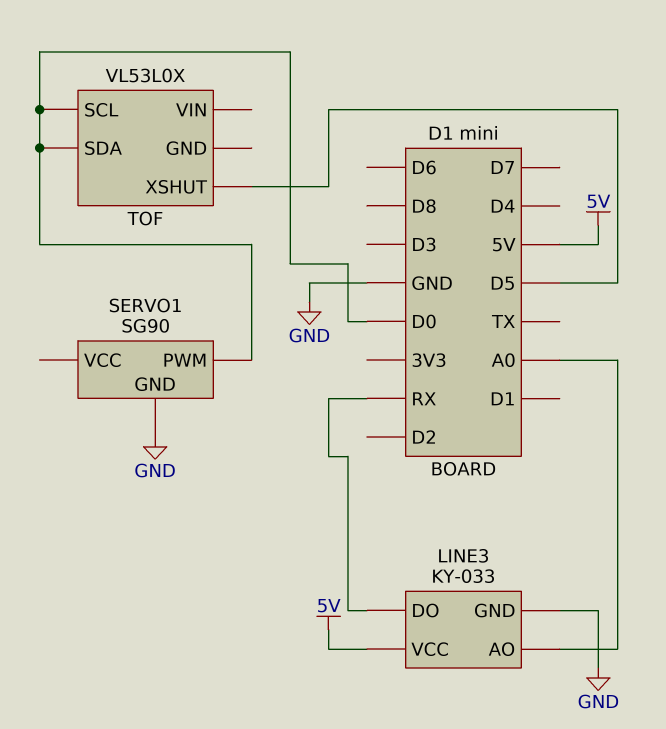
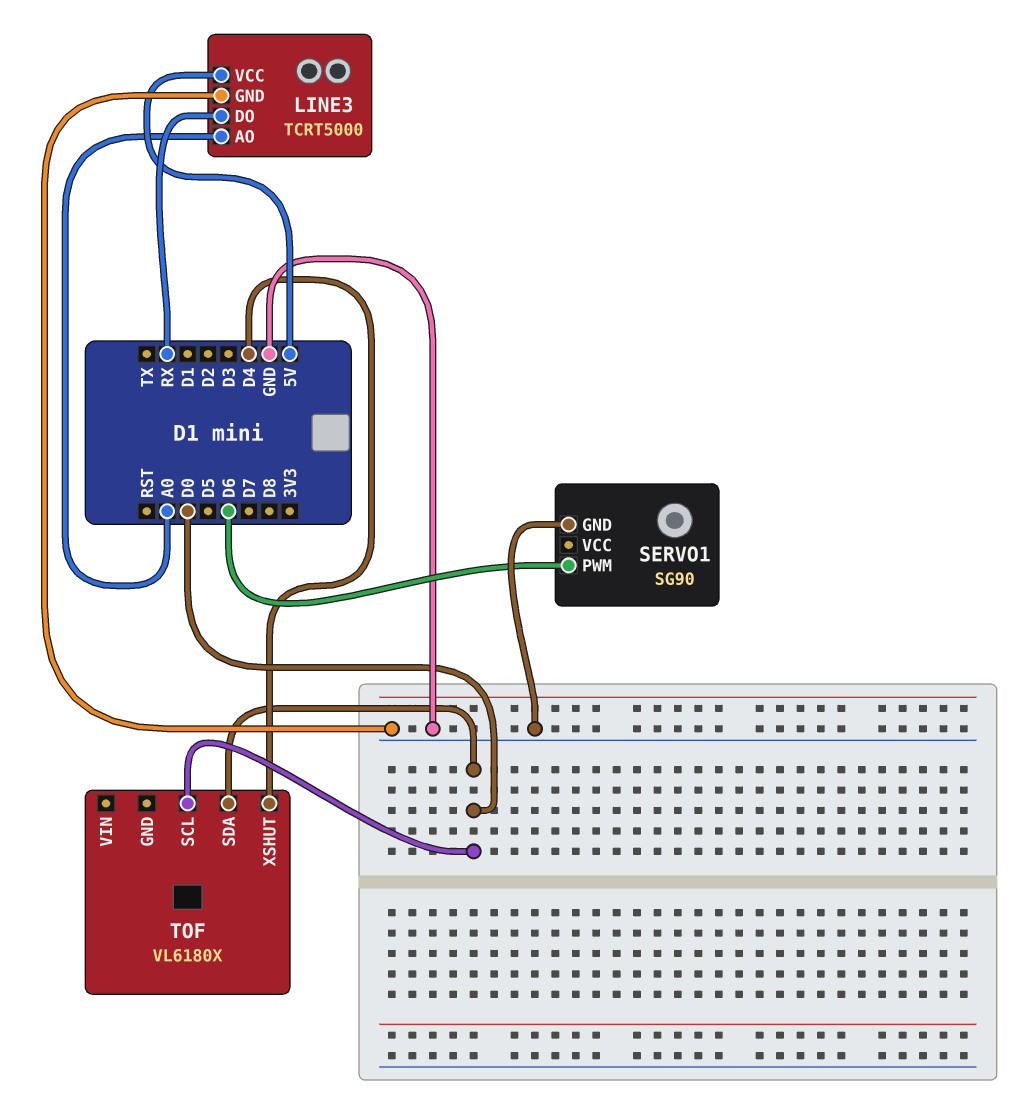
LINE3: KY-033 -> TCRT5000
SERVO1 pin PWM: D0 -> D6
TOF: VL53L0X -> VL6180X
TOF pin XSHUT: D5 -> D4

